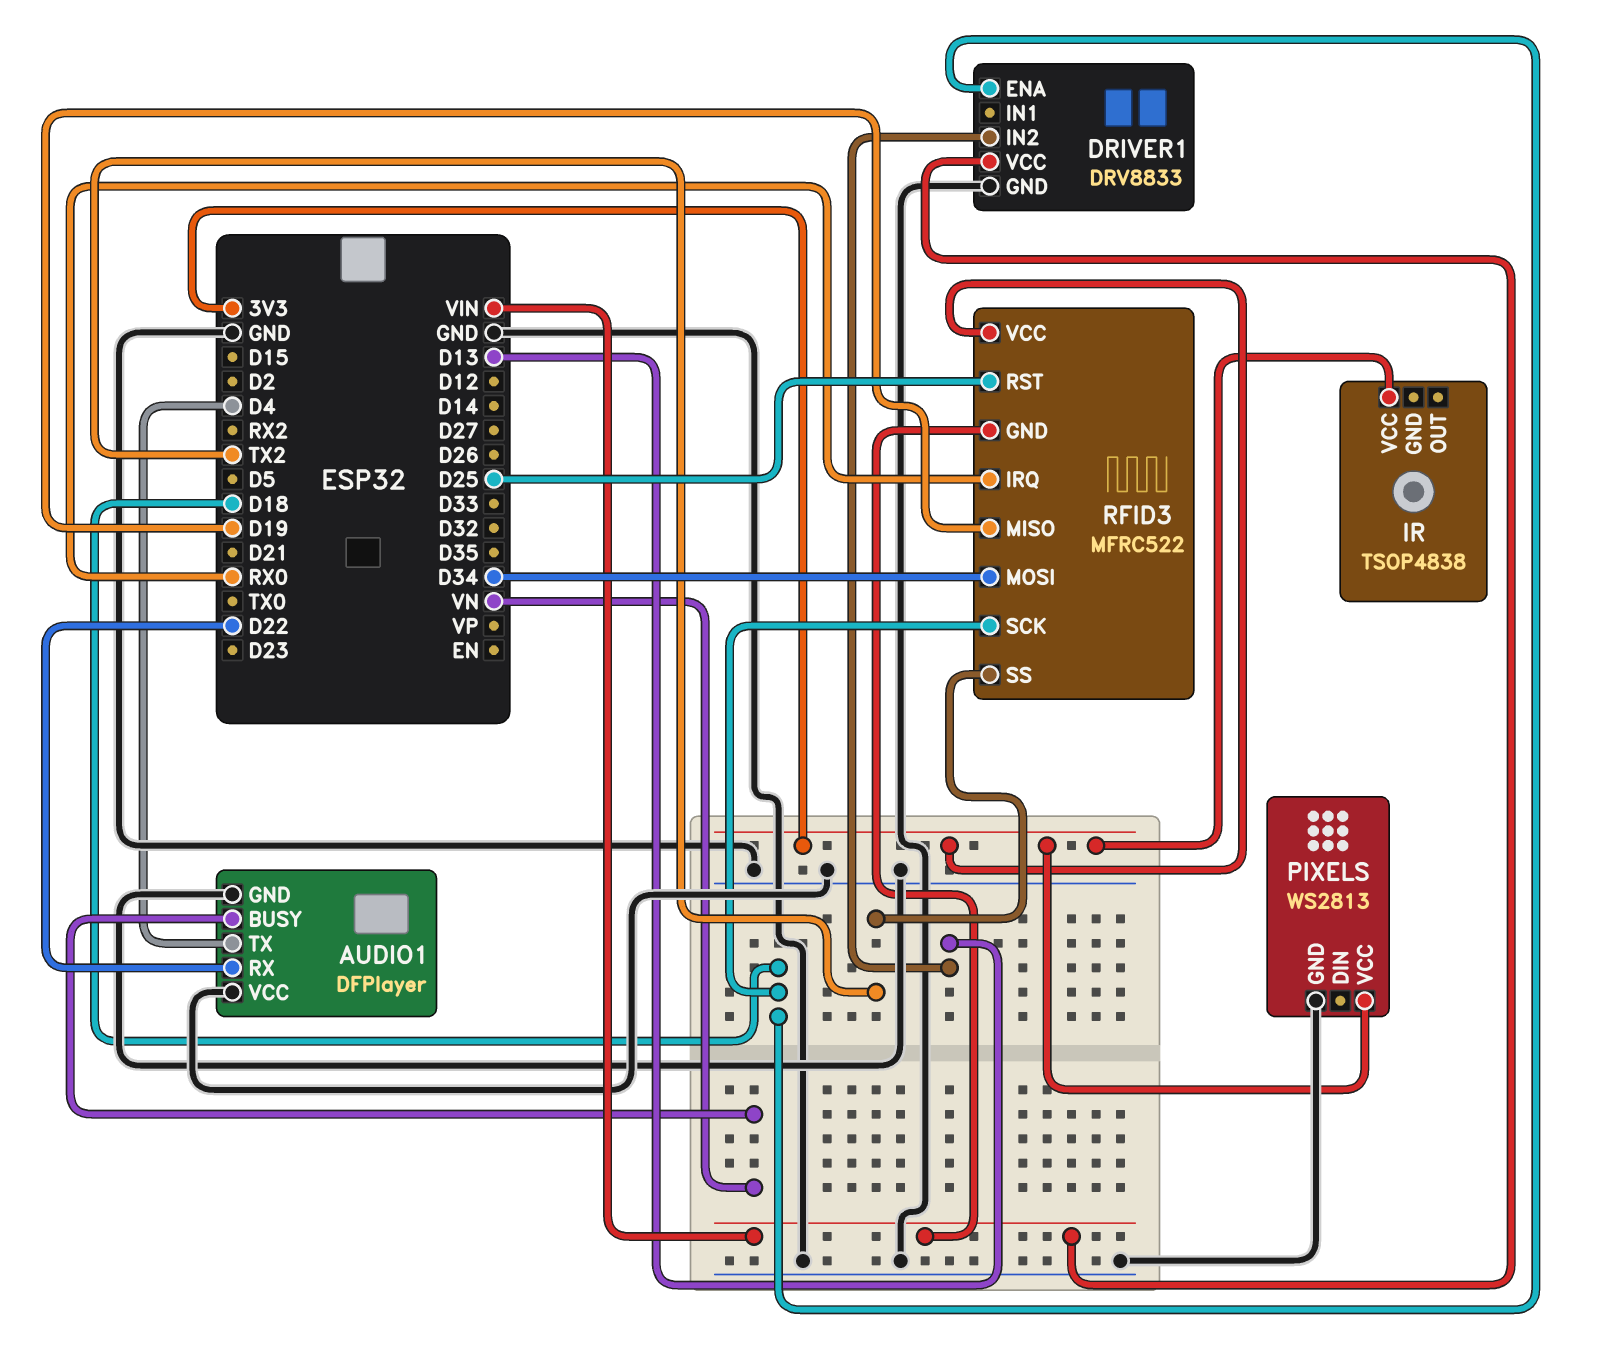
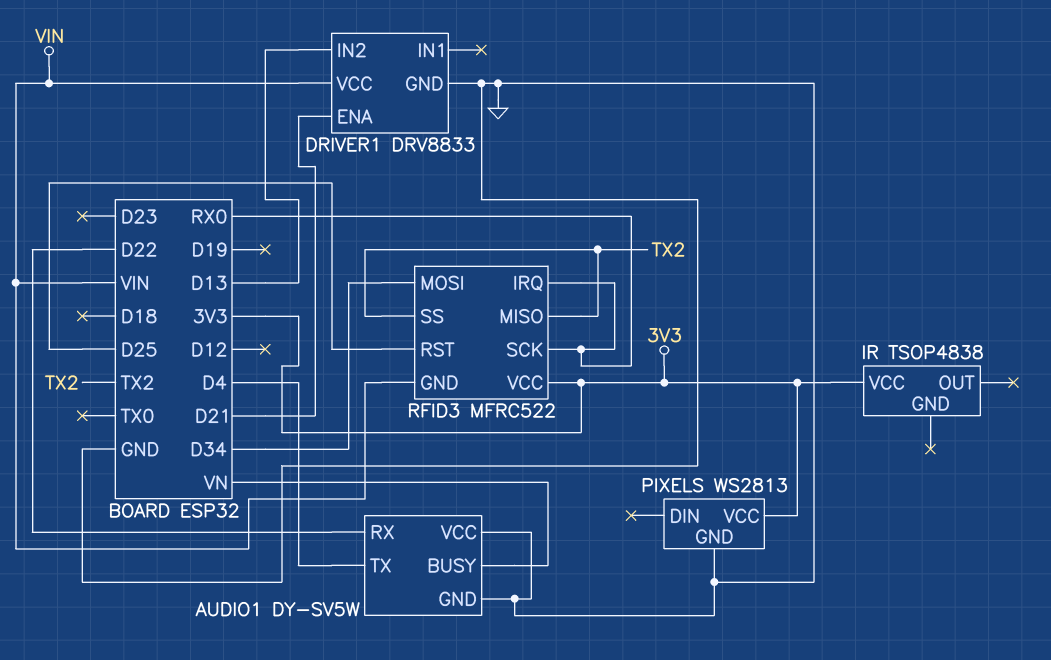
AUDIO1: DFPlayer -> DY-SV5W
DRIVER1 pin ENA: D18 -> D21
RFID3 pin MISO: D19 -> TX2
RFID3 pin SCK: D18 -> RX0

